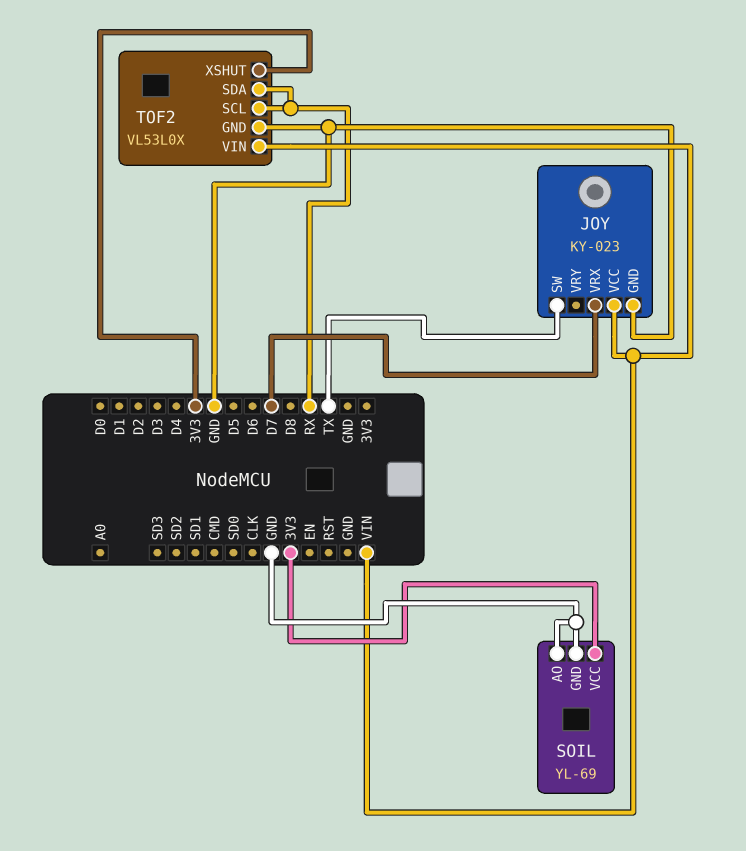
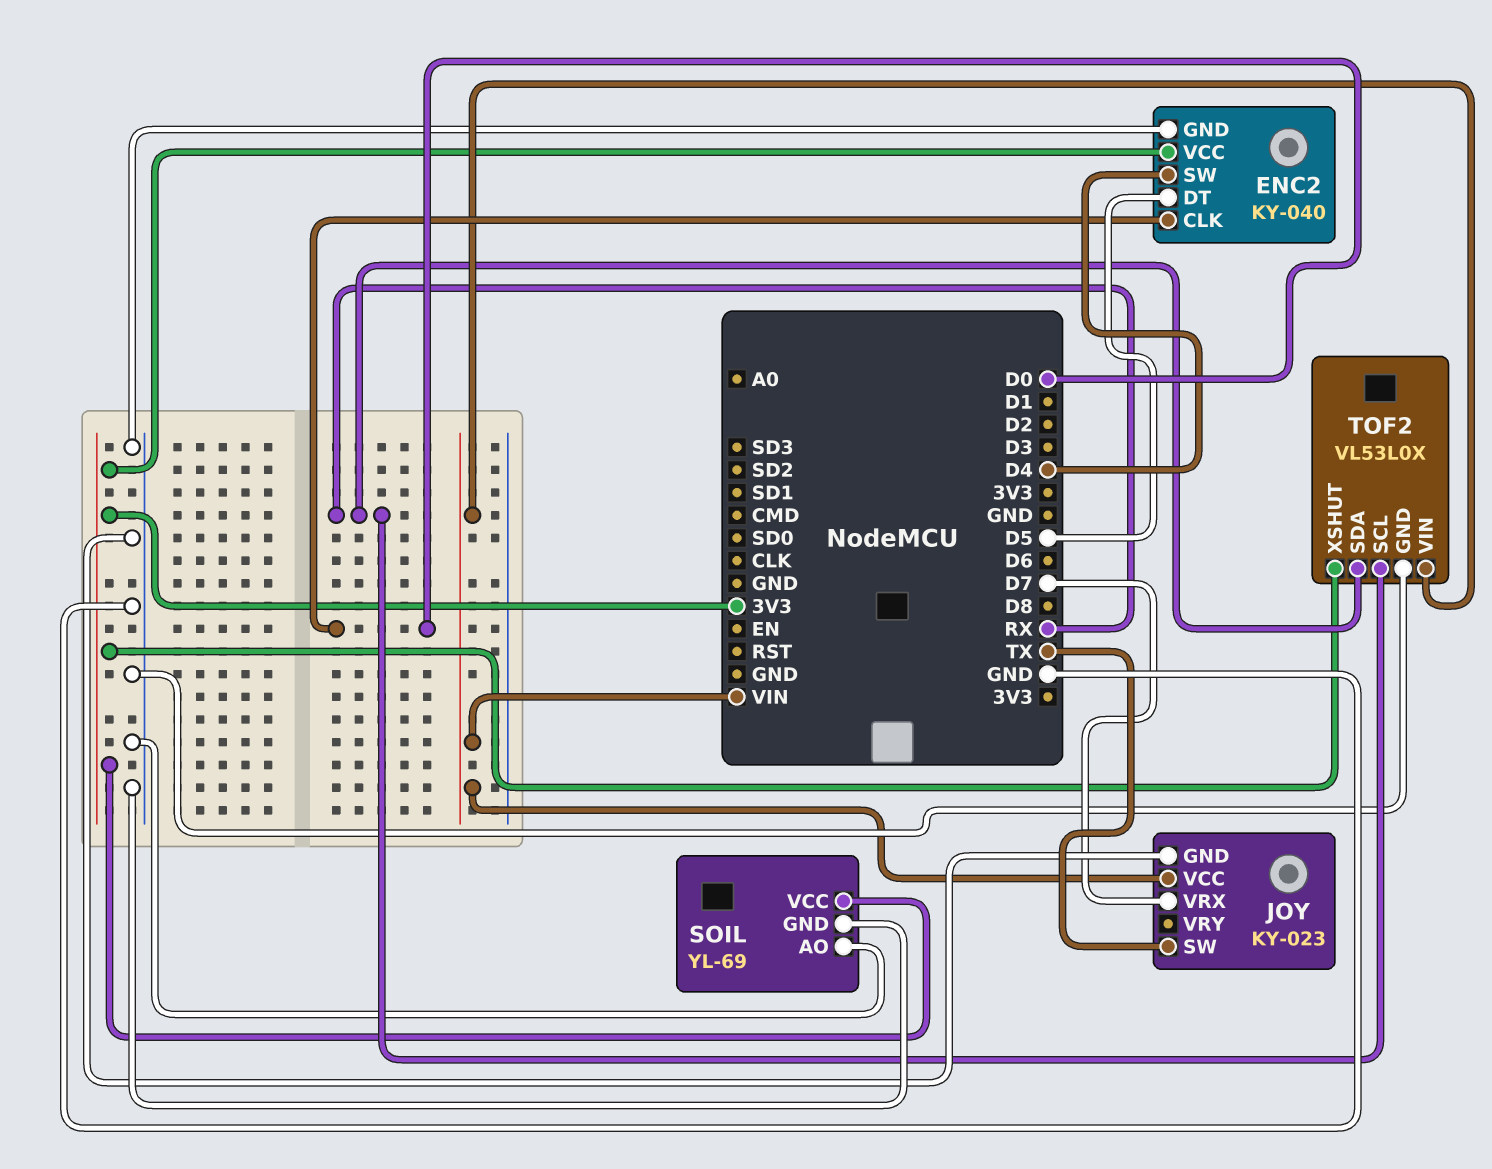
ENC2: none -> KY-040
ENC2 pin CLK: none -> D0
ENC2 pin DT: none -> D5
ENC2 pin GND: none -> GND
ENC2 pin SW: none -> D4
ENC2 pin VCC: none -> 3V3

